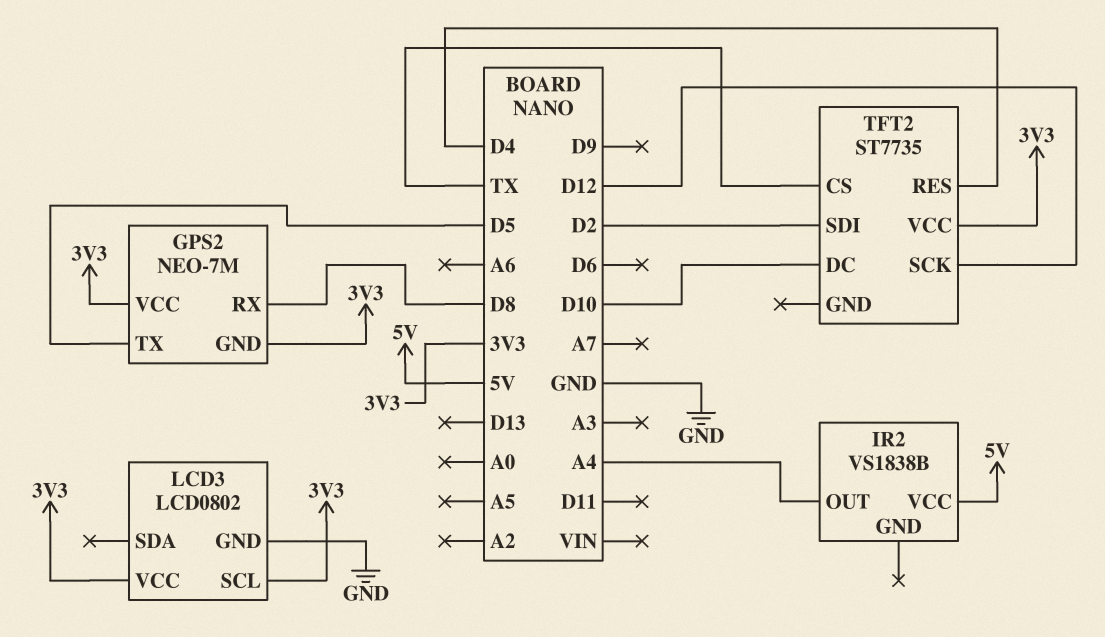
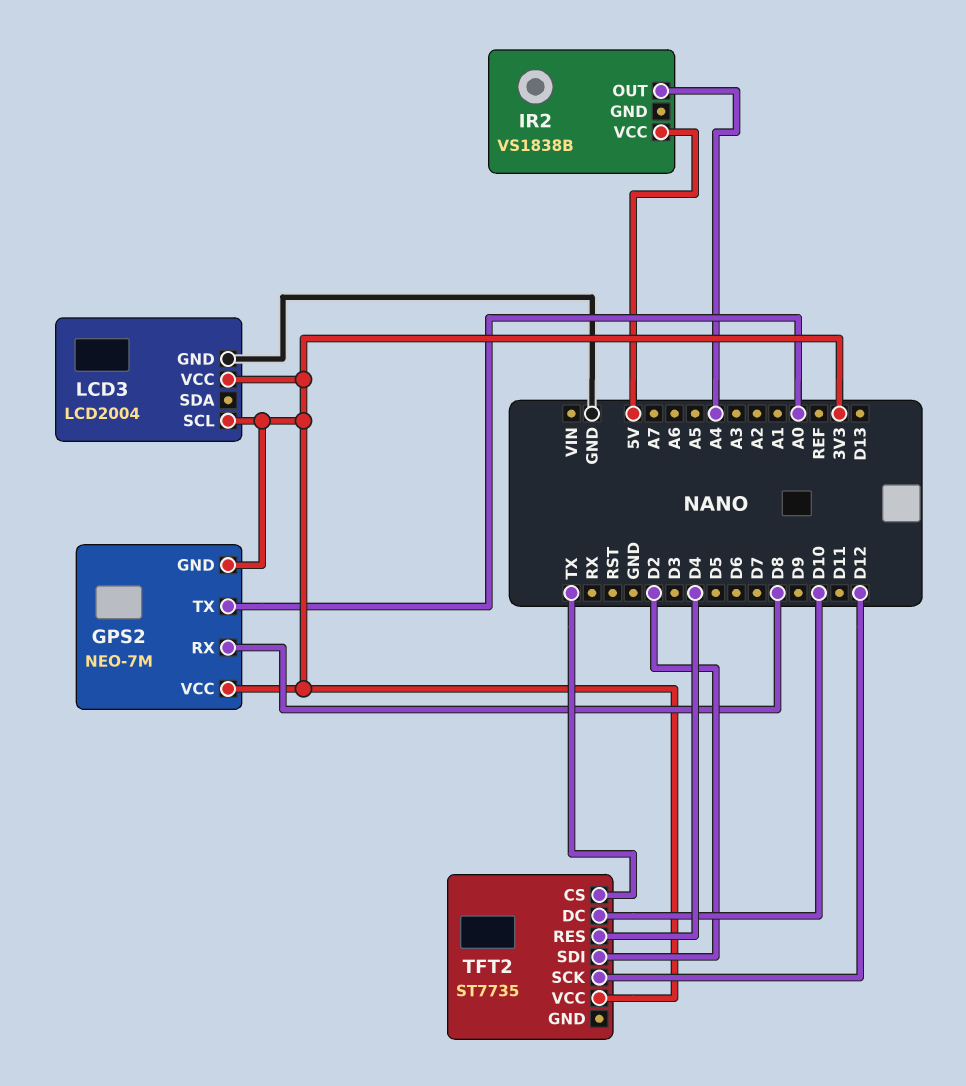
GPS2 pin TX: D5 -> A0
LCD3: LCD0802 -> LCD2004

